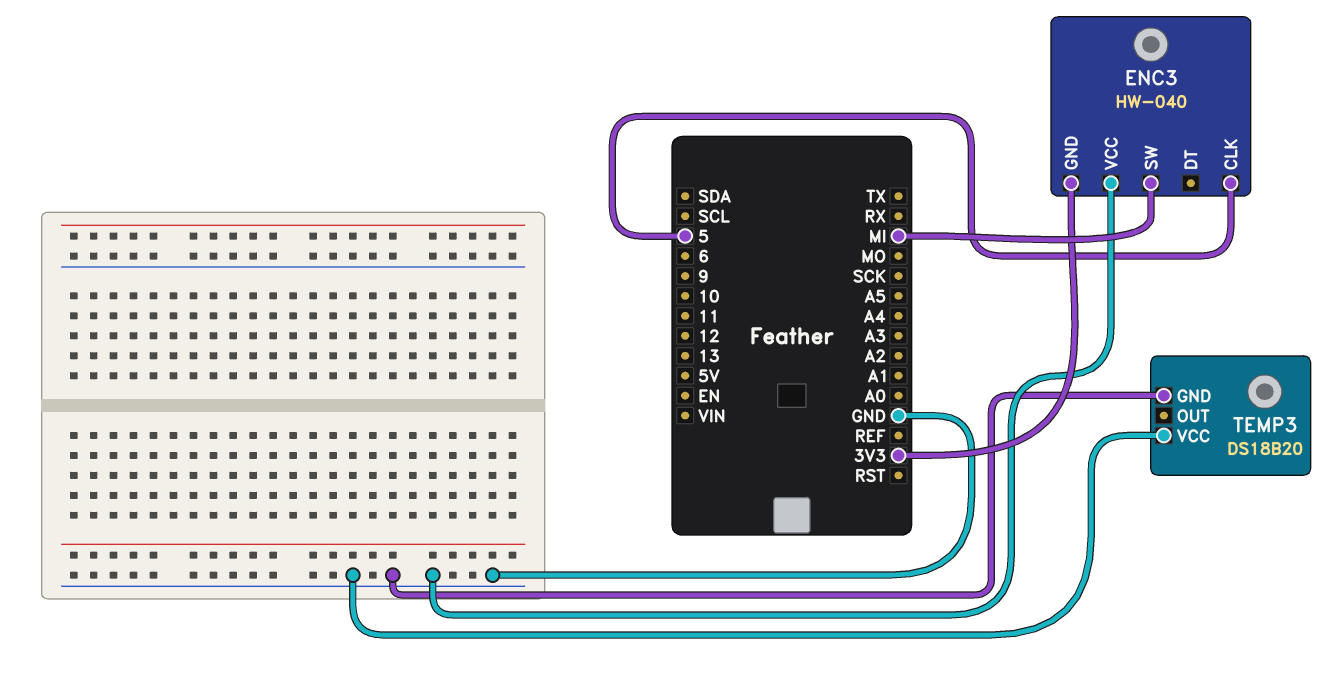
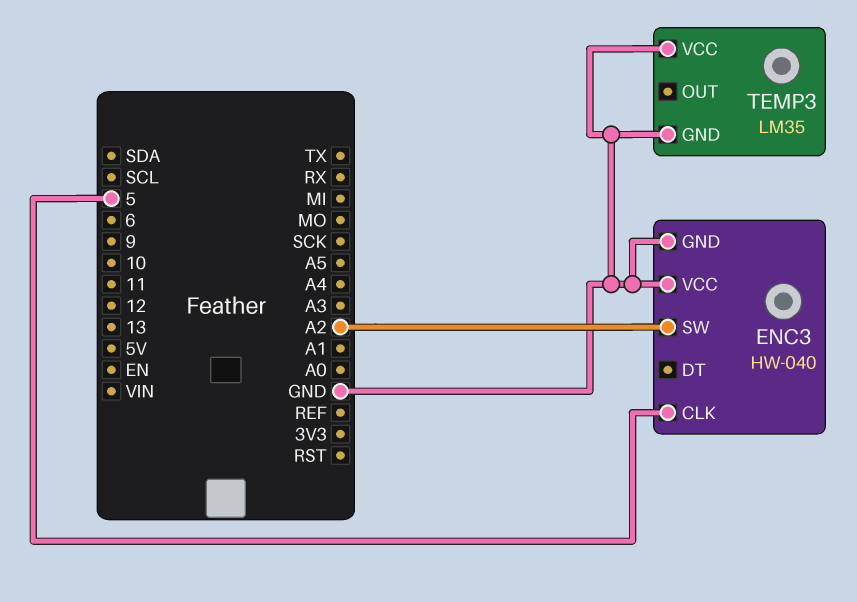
ENC3 pin GND: 3V3 -> GND
ENC3 pin SW: MI -> A2
TEMP3: DS18B20 -> LM35

